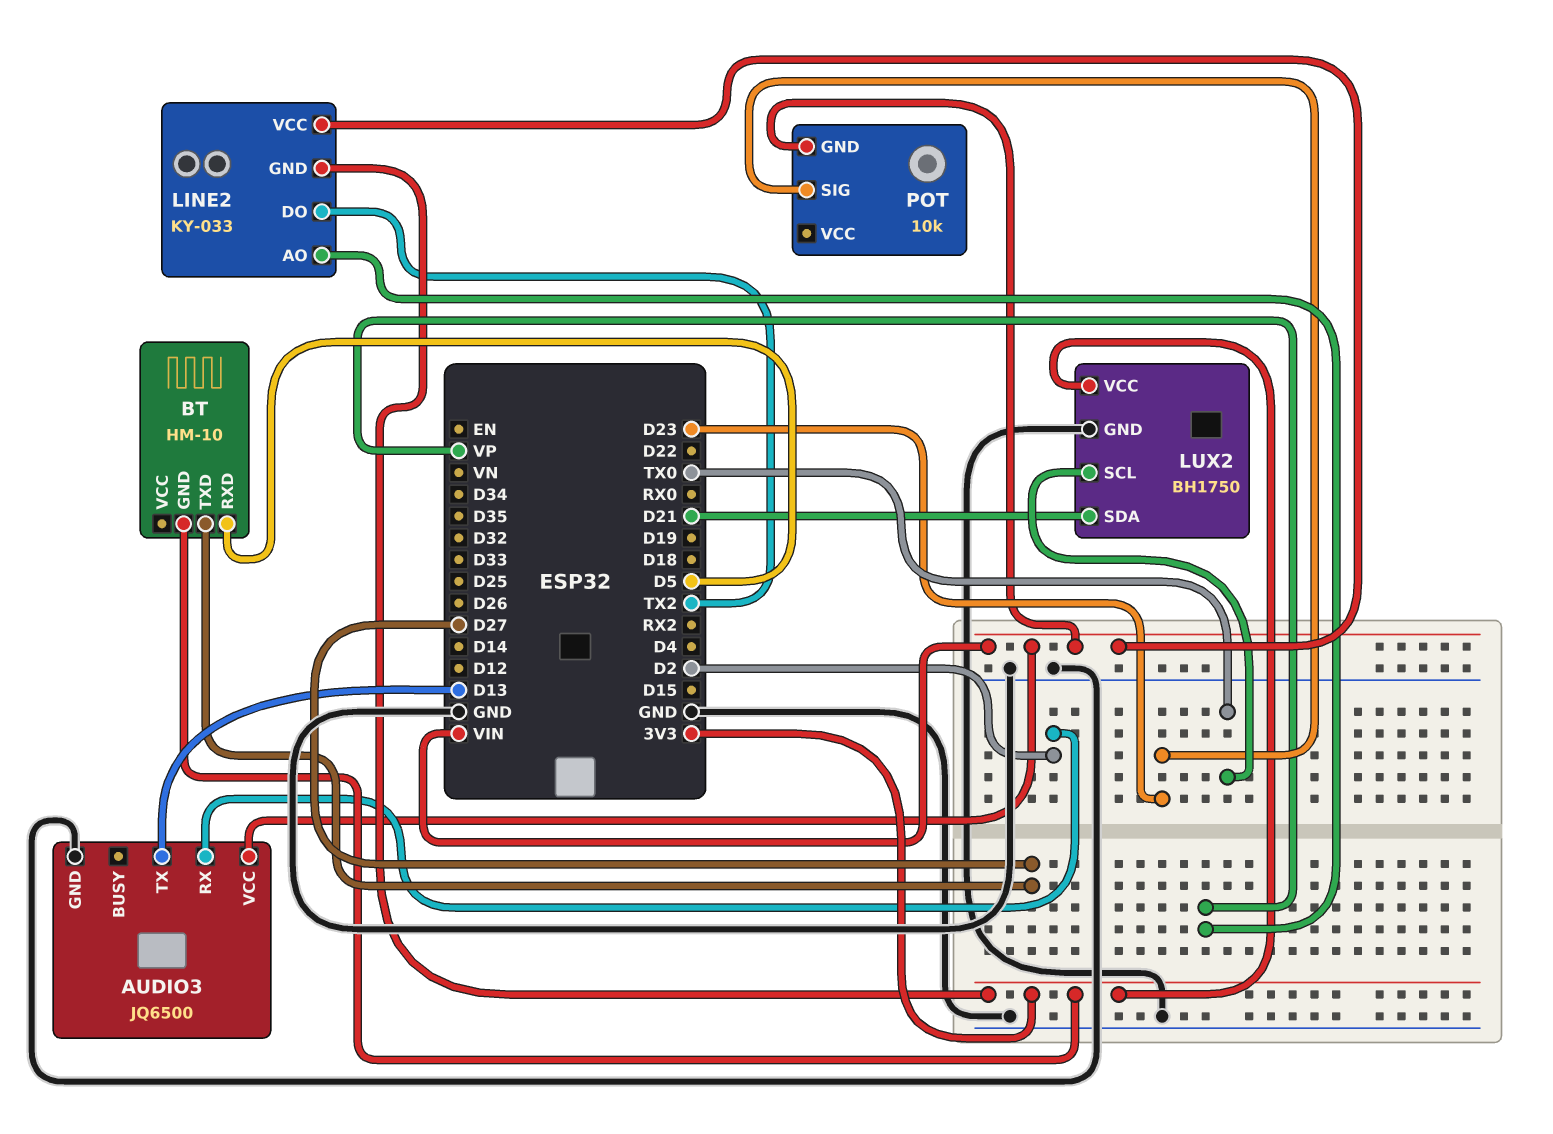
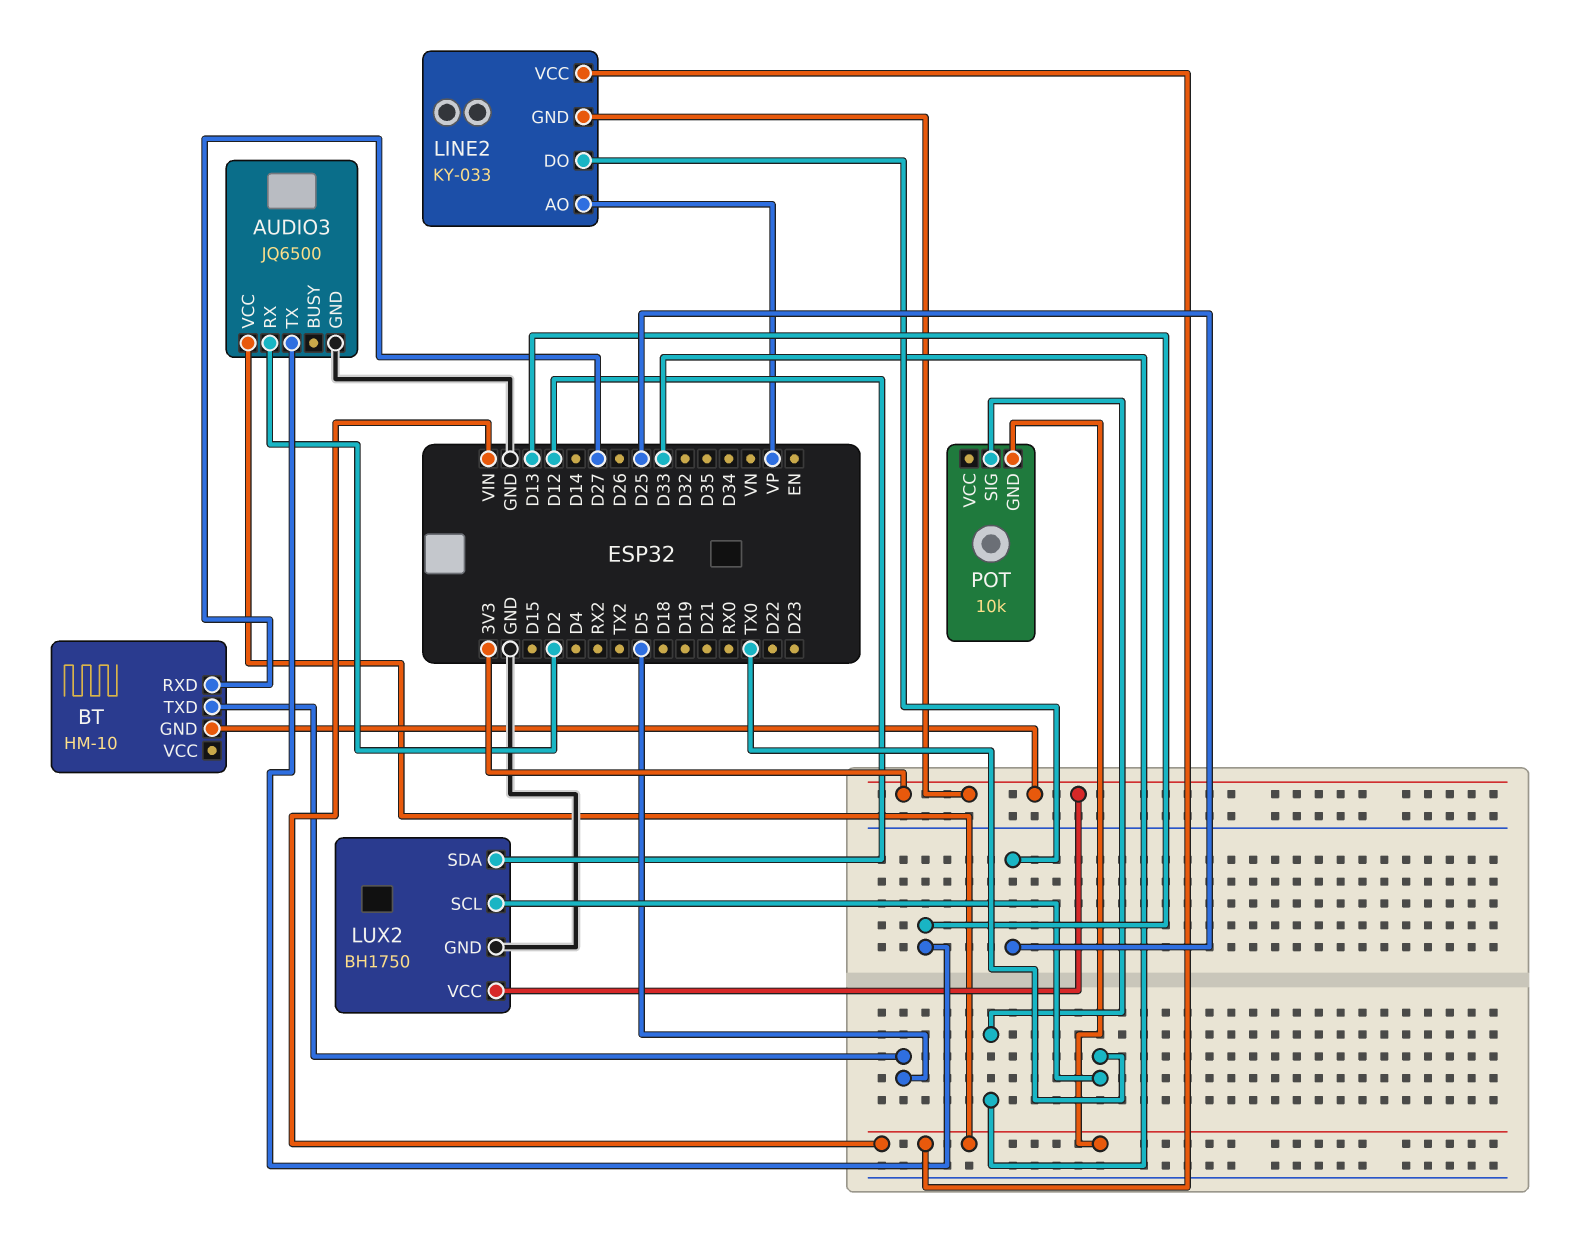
BT pin RXD: D5 -> D27
BT pin TXD: D27 -> D5
LINE2 pin DO: TX2 -> D25
LUX2 pin SDA: D21 -> D12
POT pin SIG: D23 -> D33

